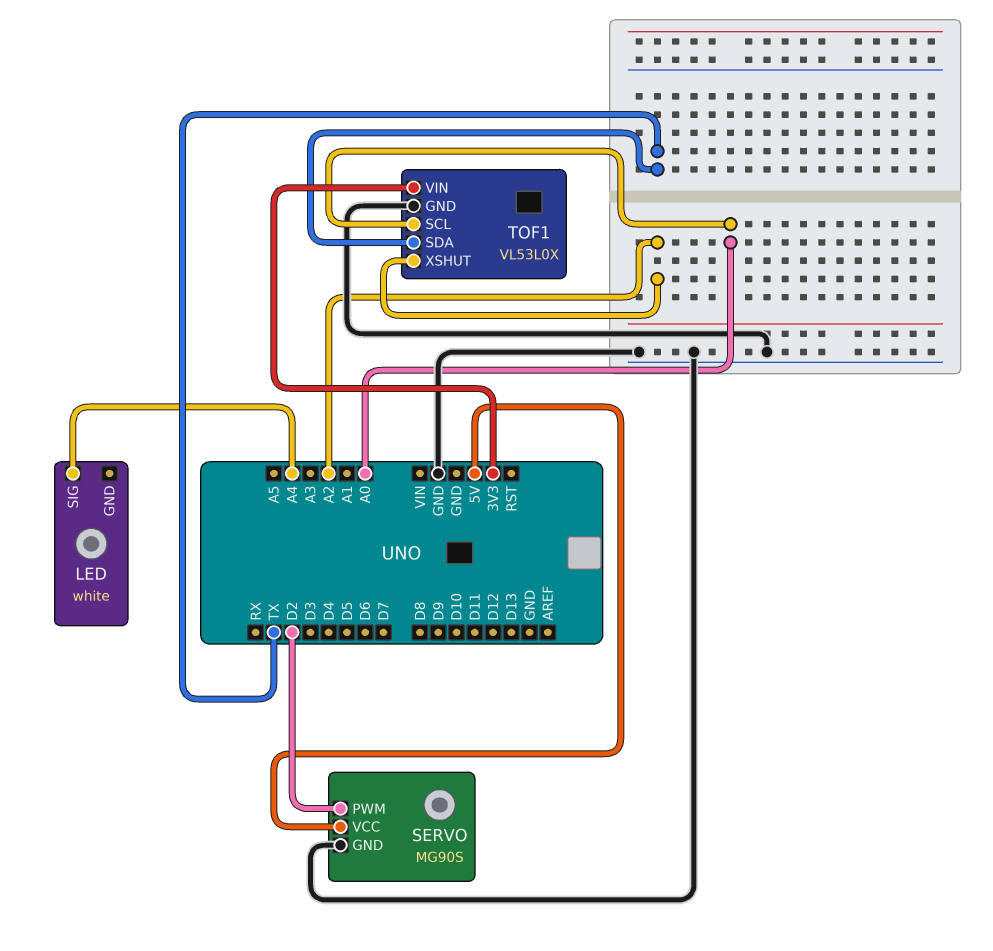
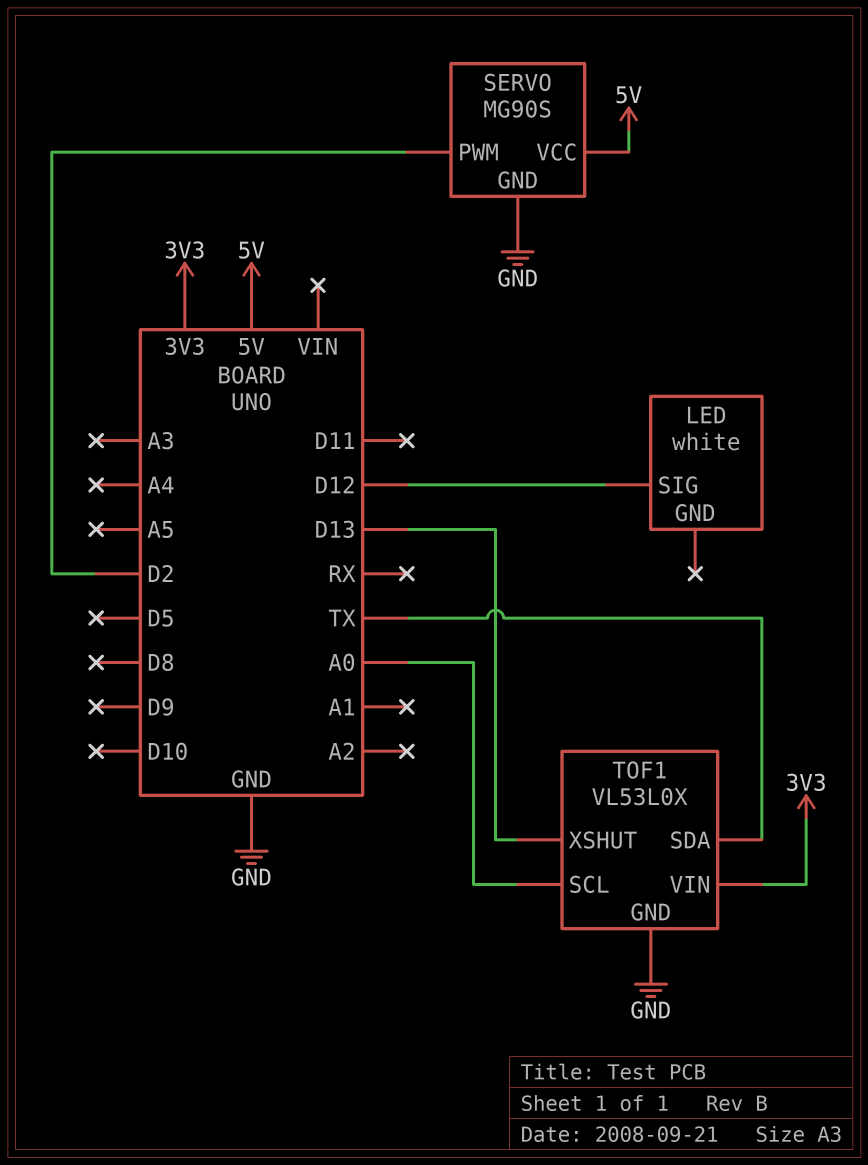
LED pin SIG: A4 -> D12
TOF1 pin XSHUT: A2 -> D13

